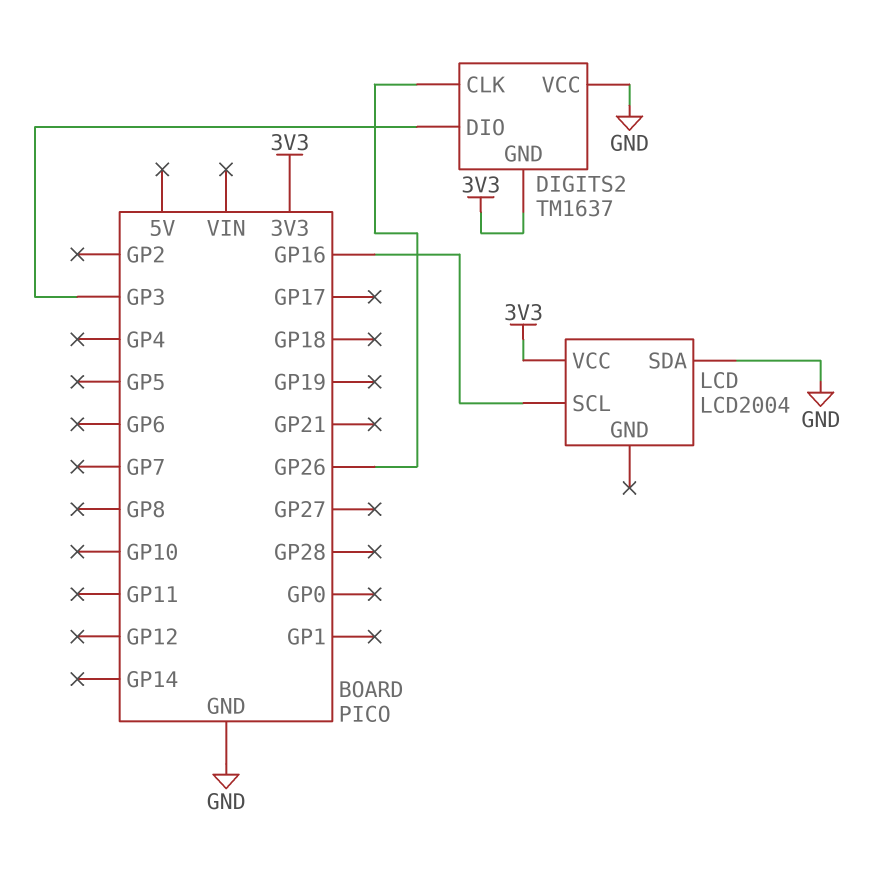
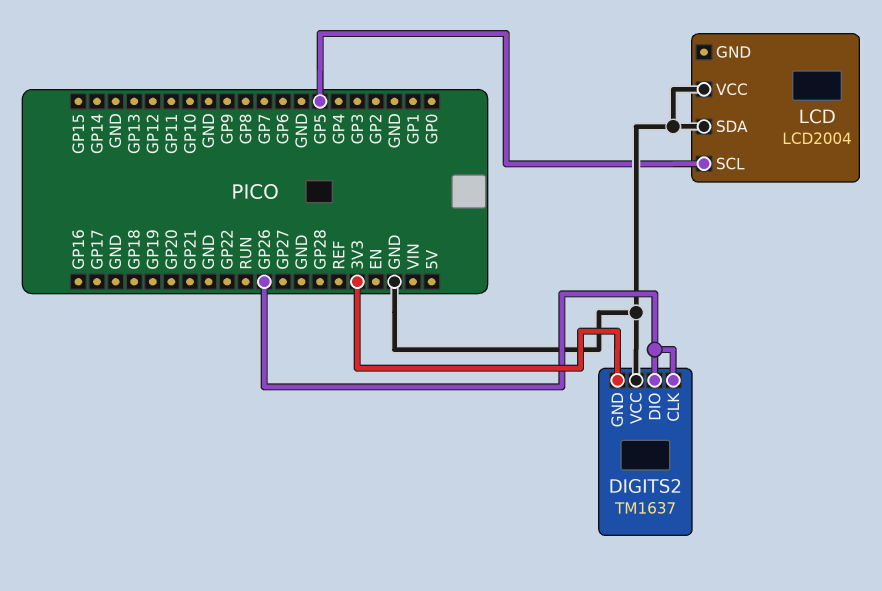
DIGITS2 pin DIO: GP3 -> GP26
LCD pin SCL: GP16 -> GP5
LCD pin VCC: 3V3 -> GND

